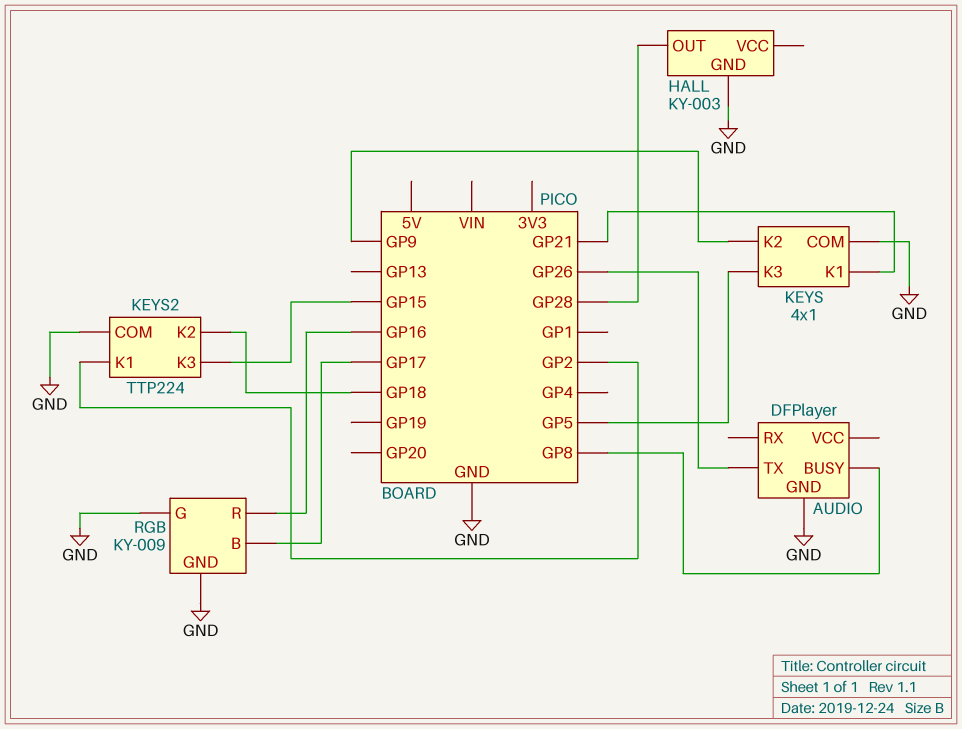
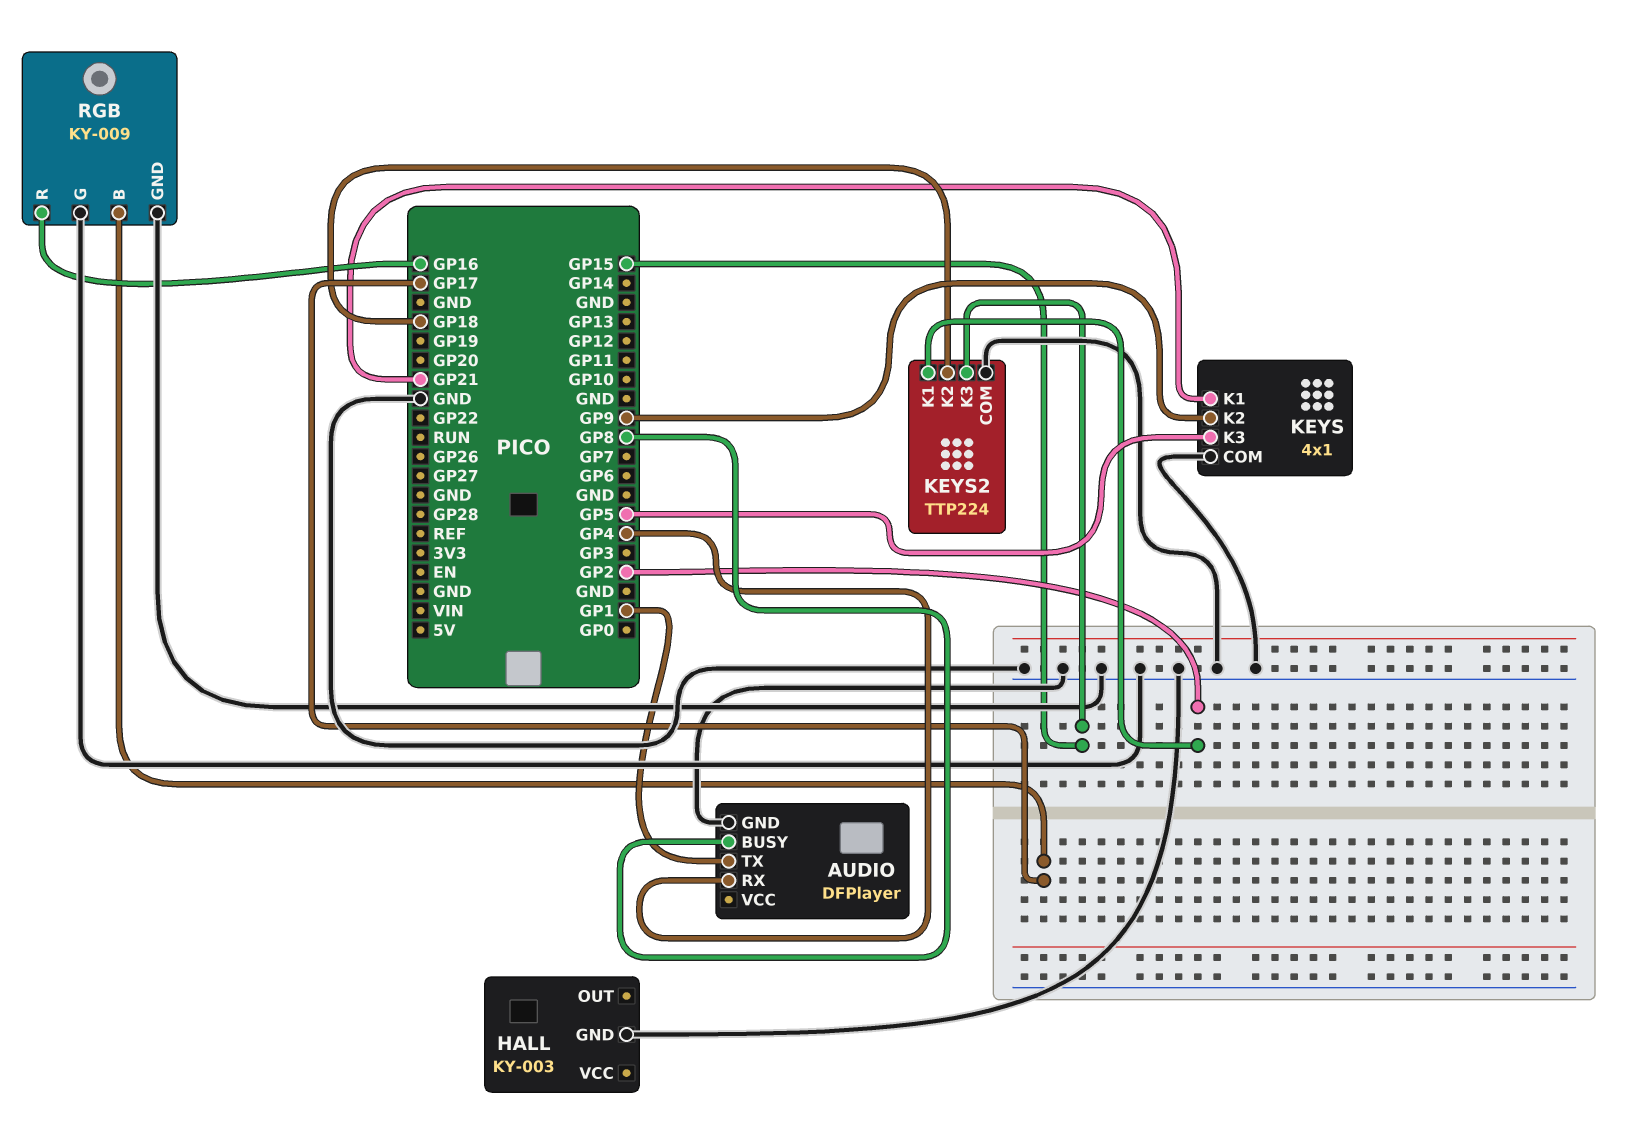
AUDIO pin RX: none -> GP4
AUDIO pin TX: GP26 -> GP1
HALL pin OUT: GP28 -> none

